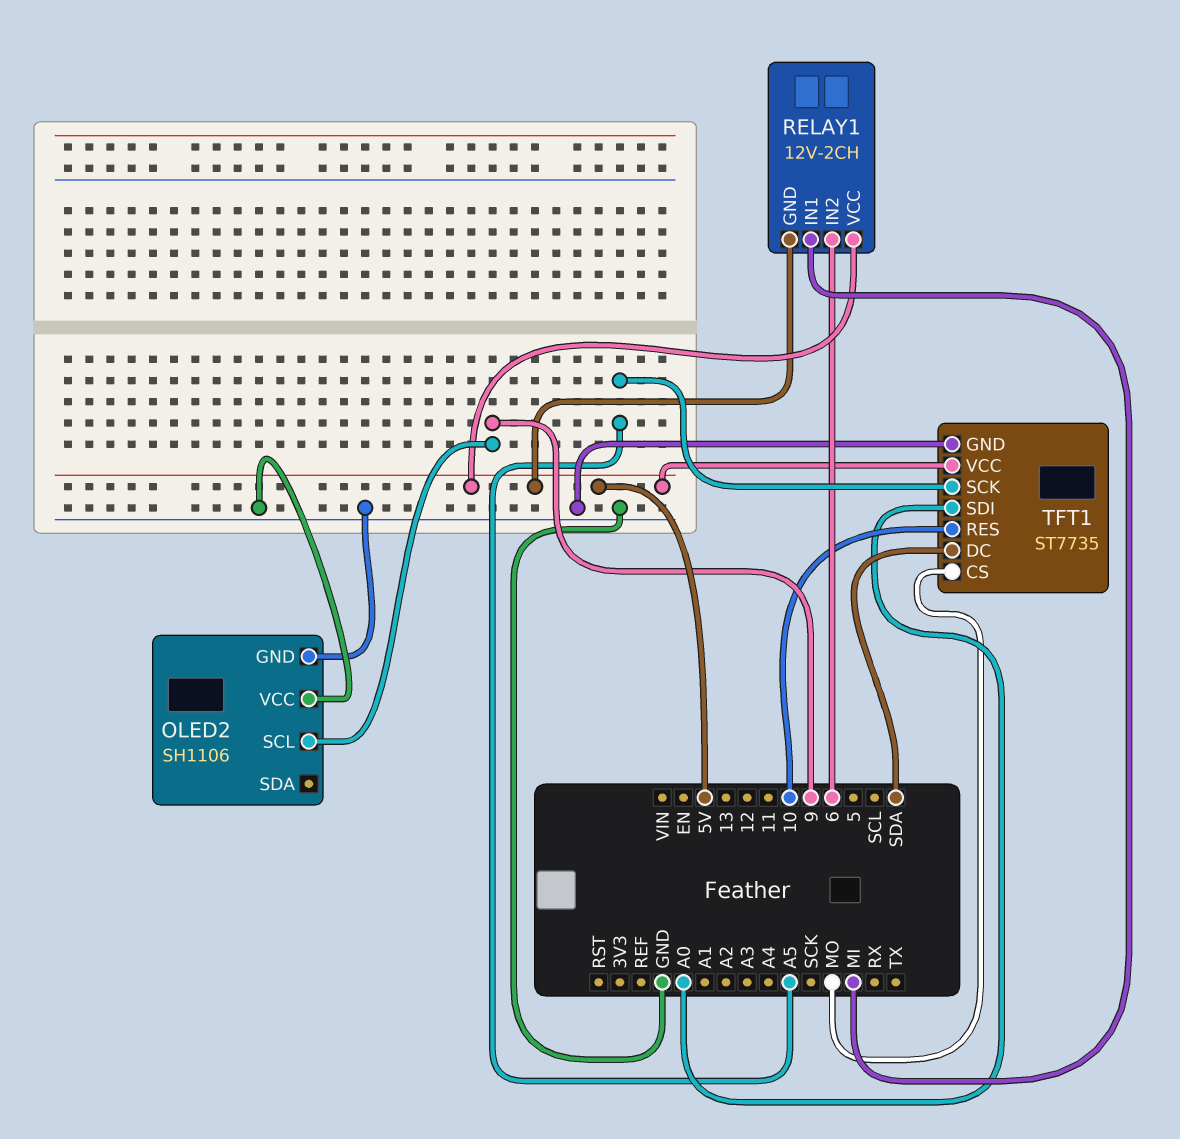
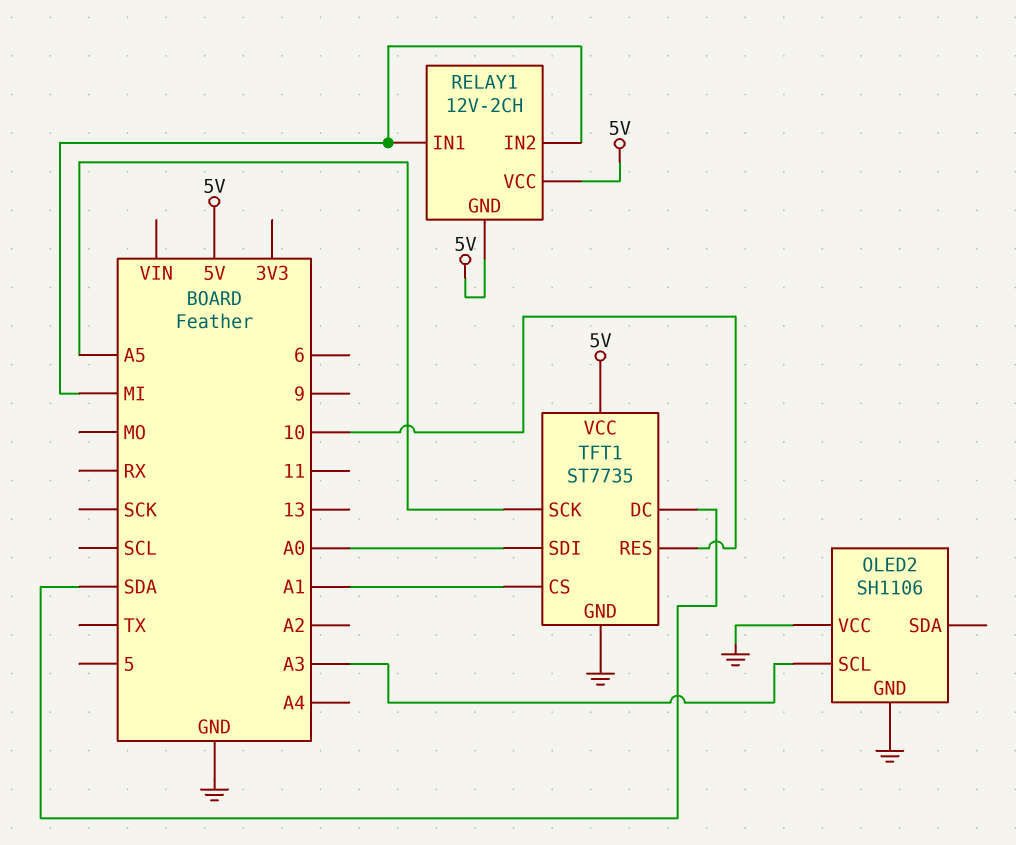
OLED2 pin SCL: 9 -> A3
RELAY1 pin IN2: 6 -> MI
TFT1 pin CS: MO -> A1

